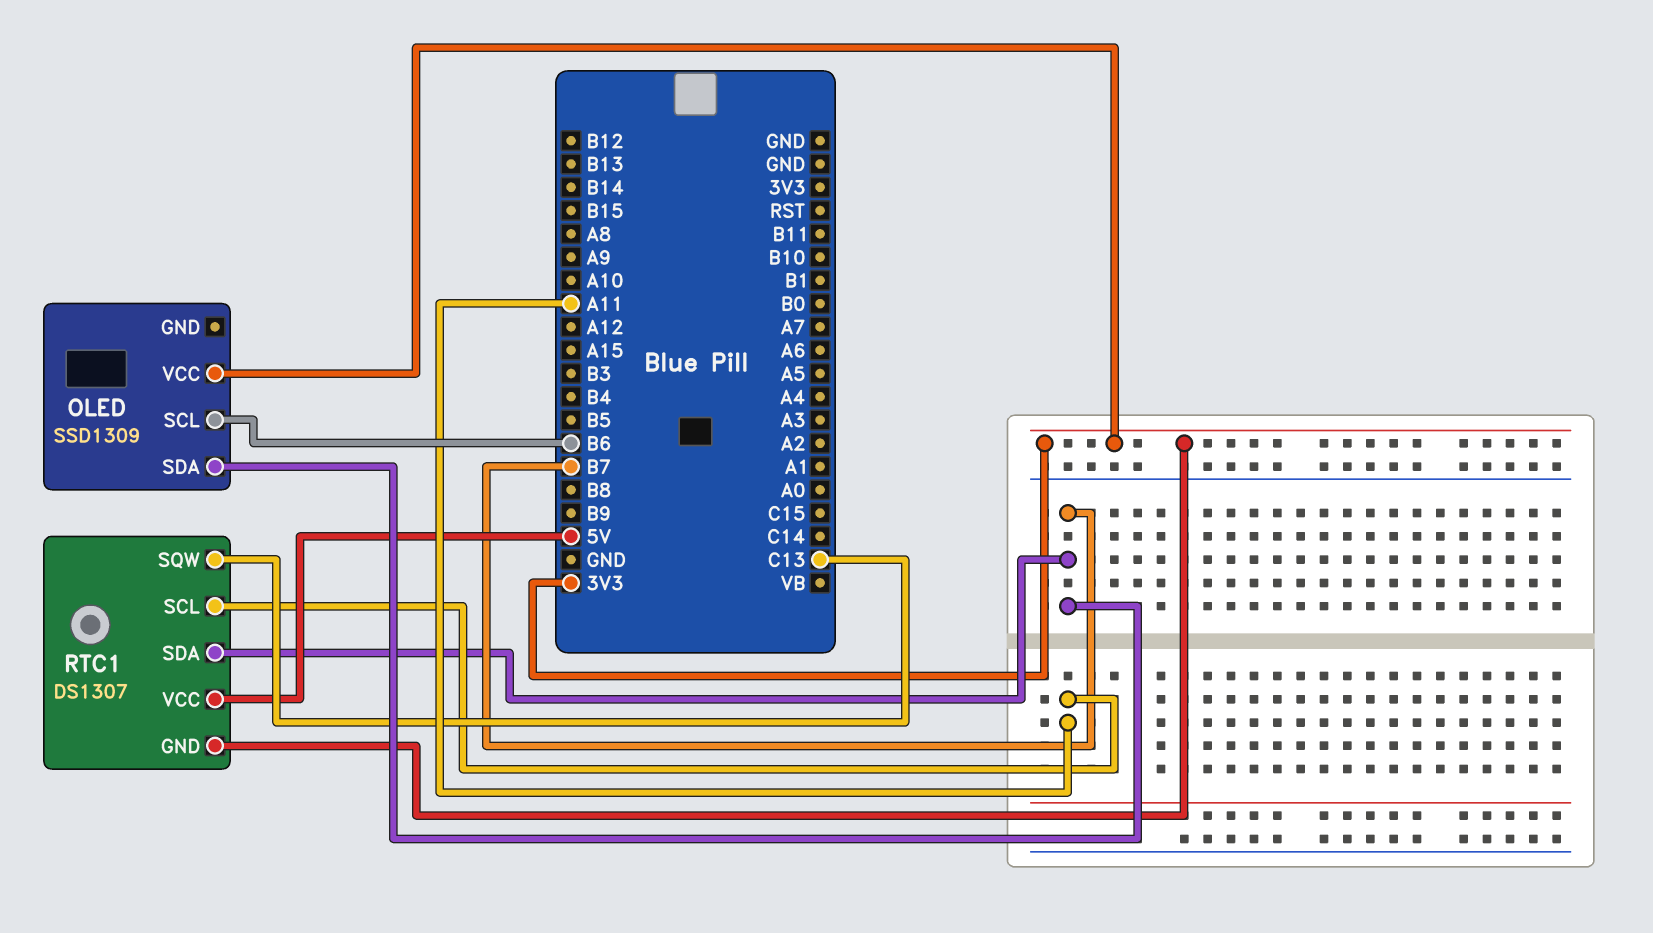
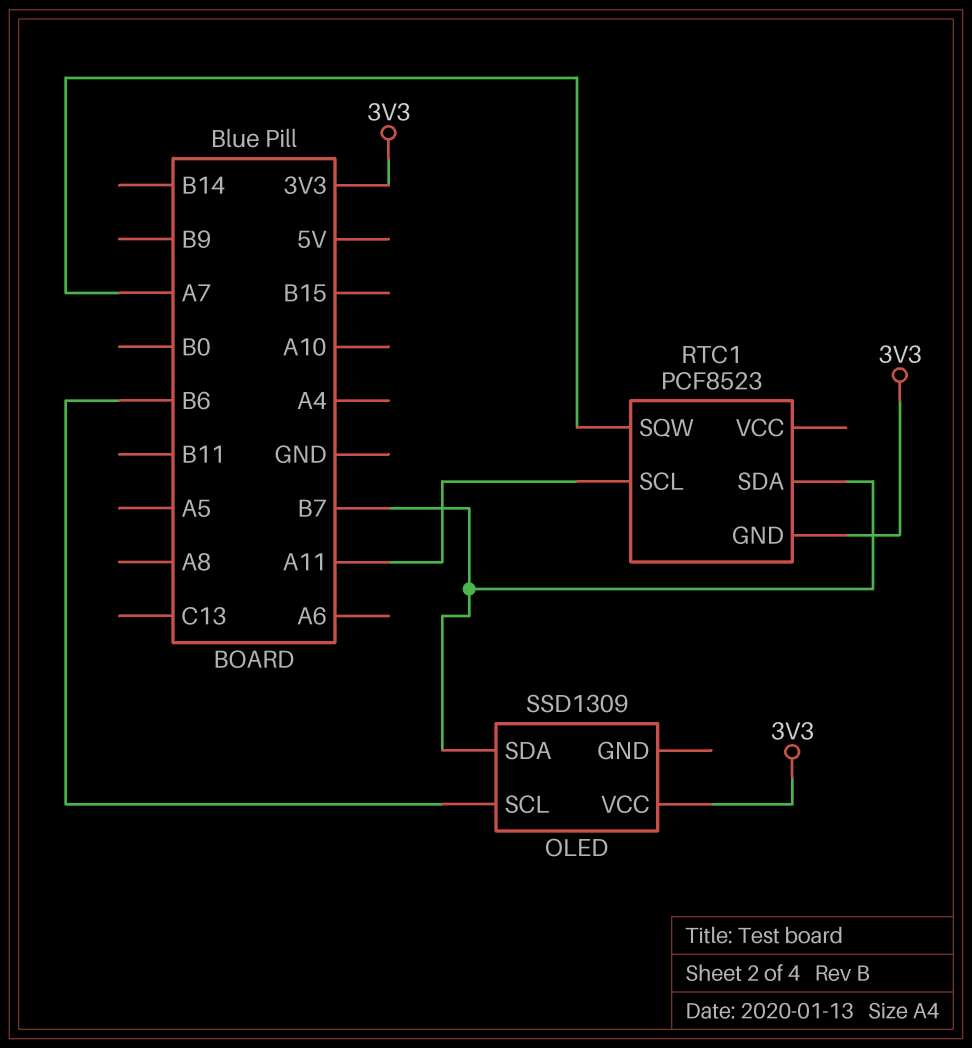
RTC1: DS1307 -> PCF8523
RTC1 pin SQW: C13 -> A7
RTC1 pin VCC: 5V -> none

